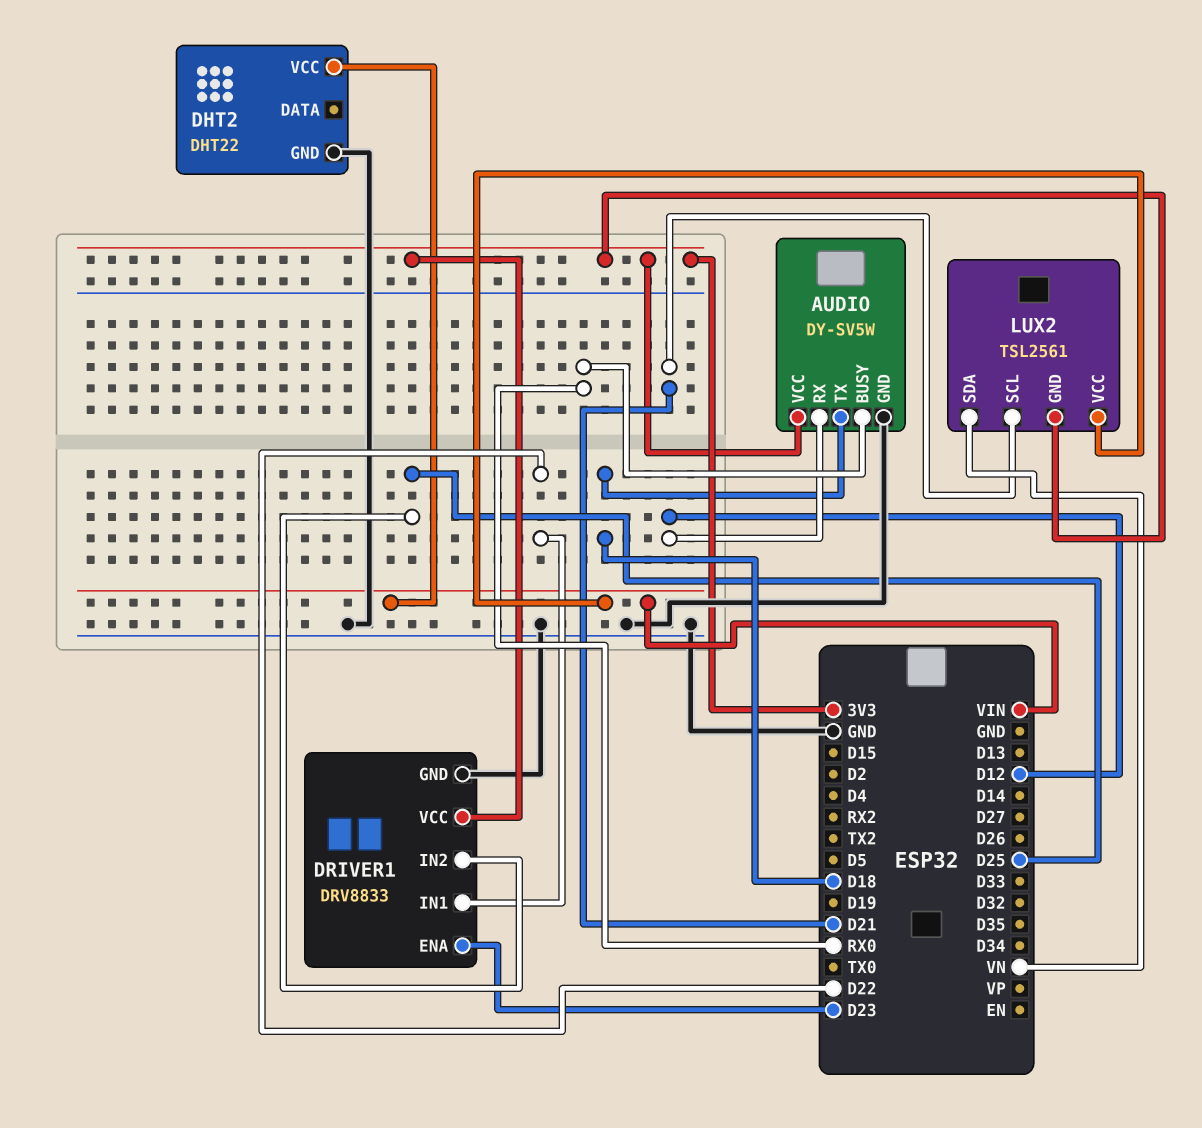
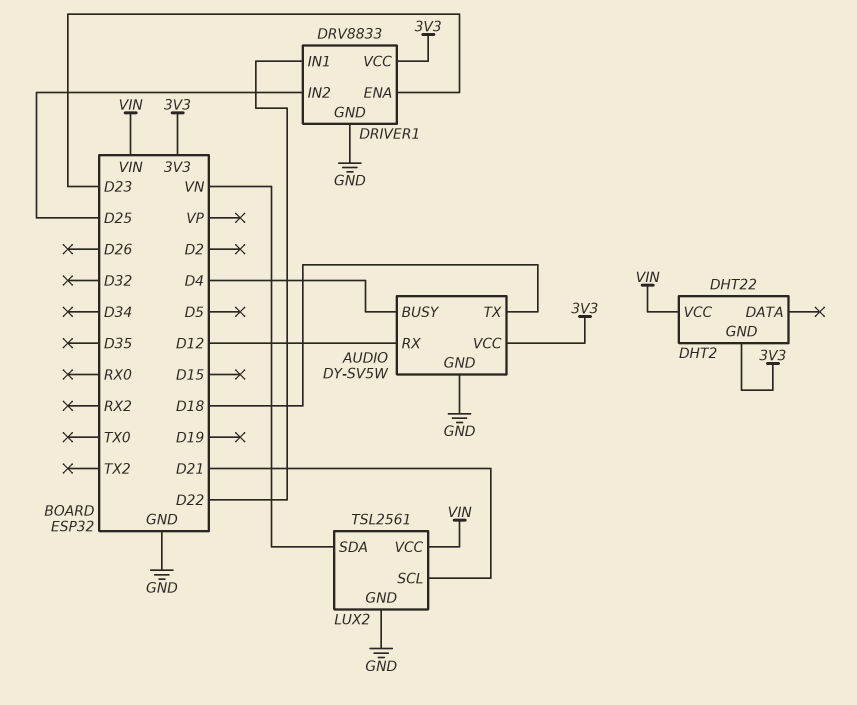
AUDIO pin BUSY: RX0 -> D4
DHT2 pin GND: GND -> 3V3
LUX2 pin GND: 3V3 -> GND

